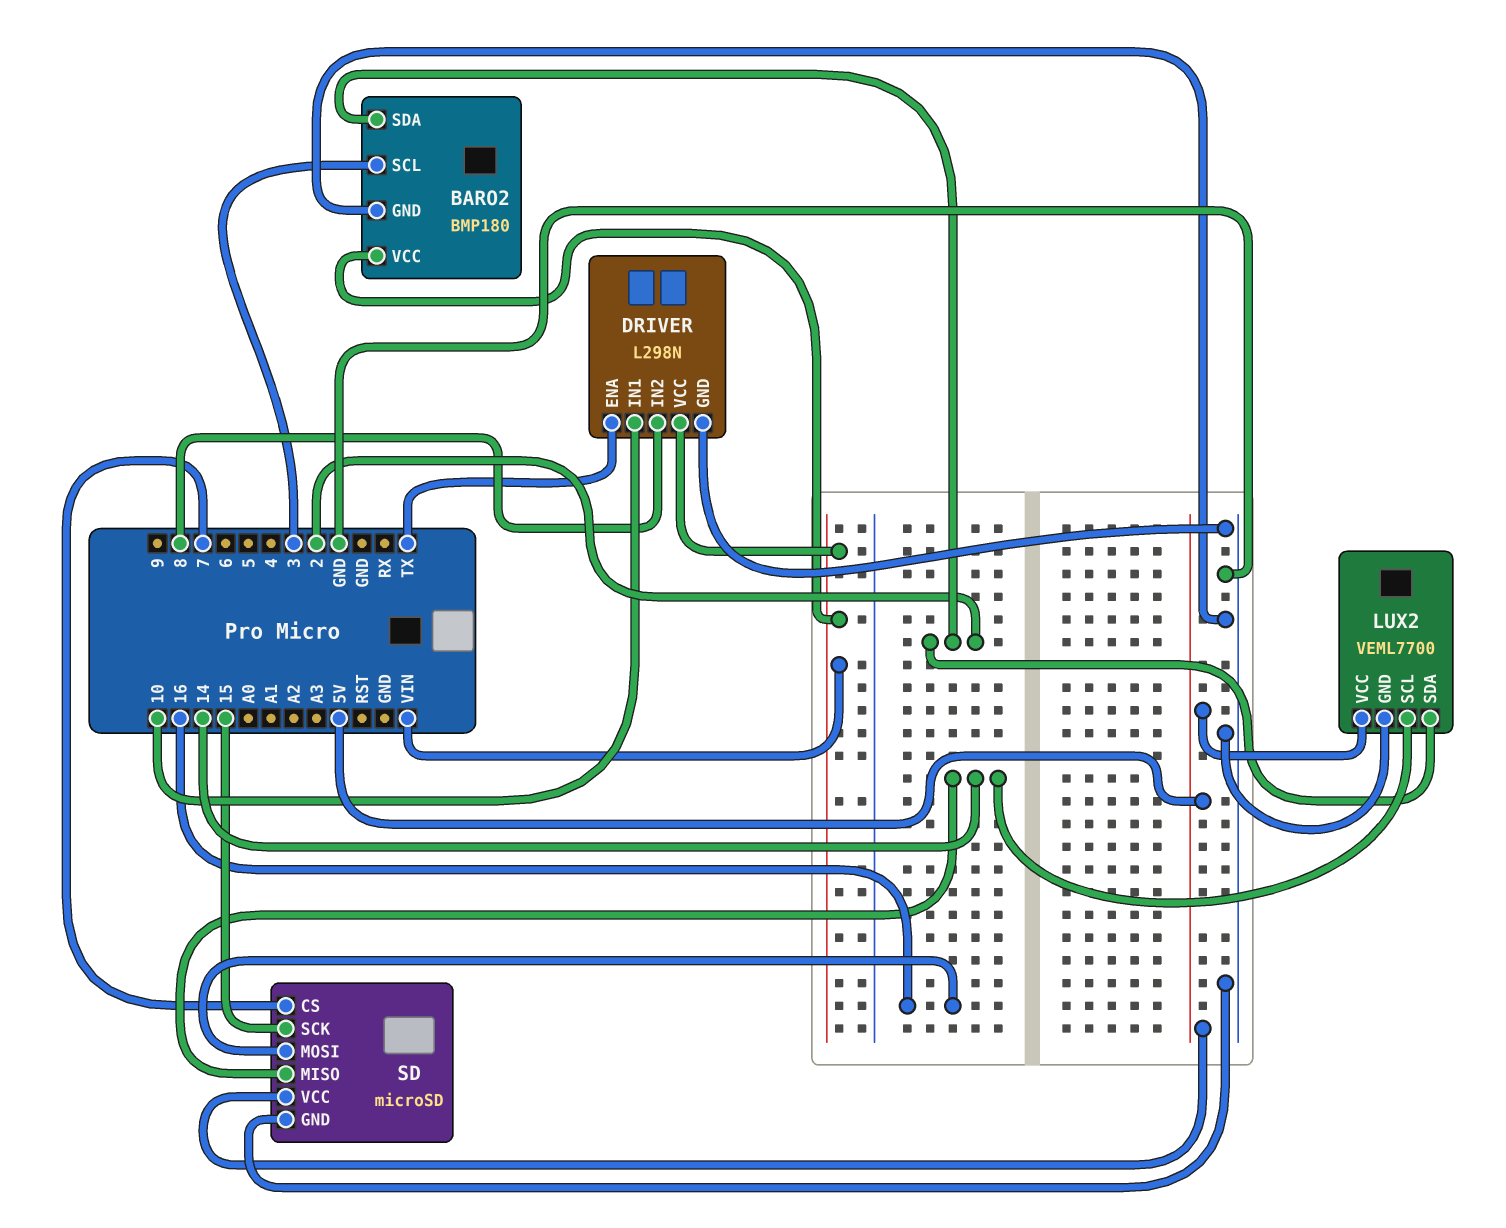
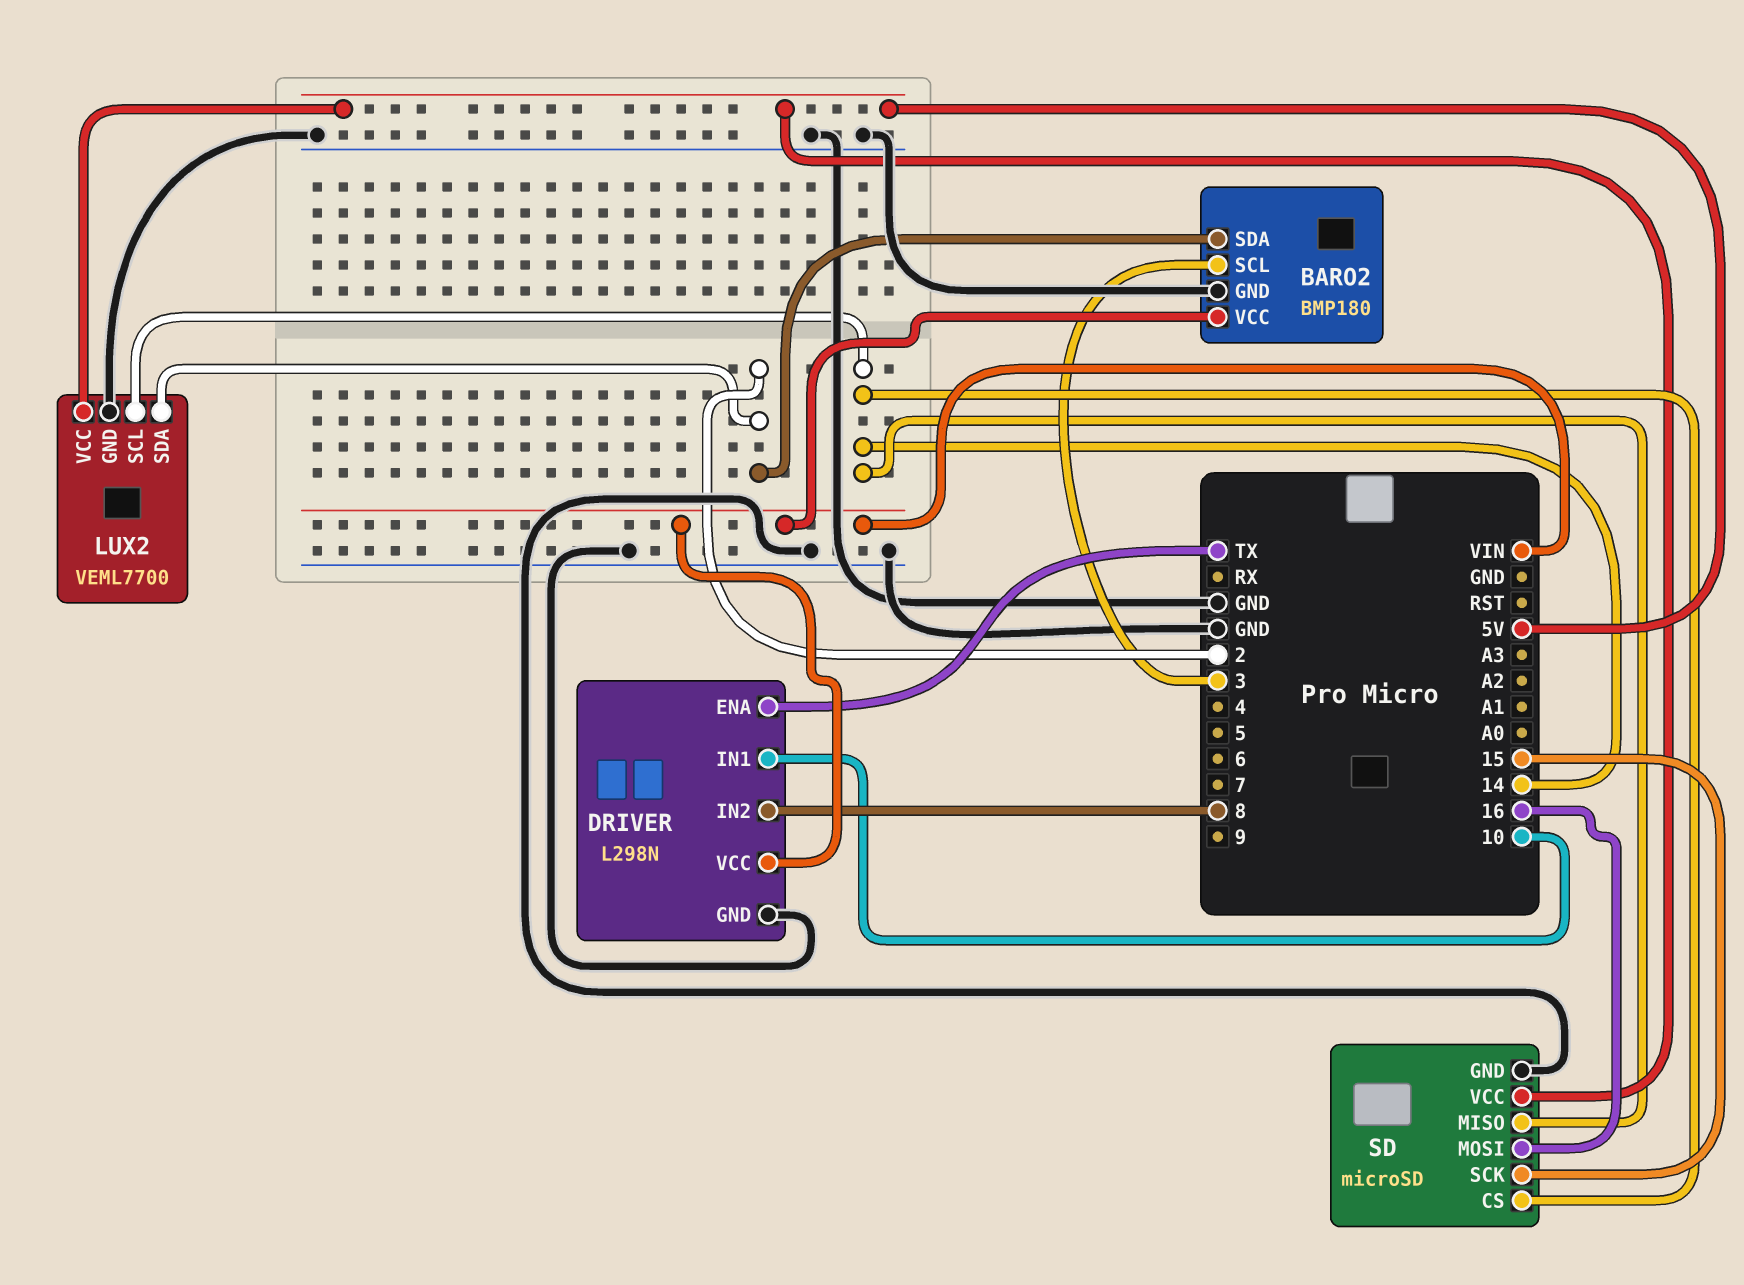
SD pin CS: 7 -> 14

